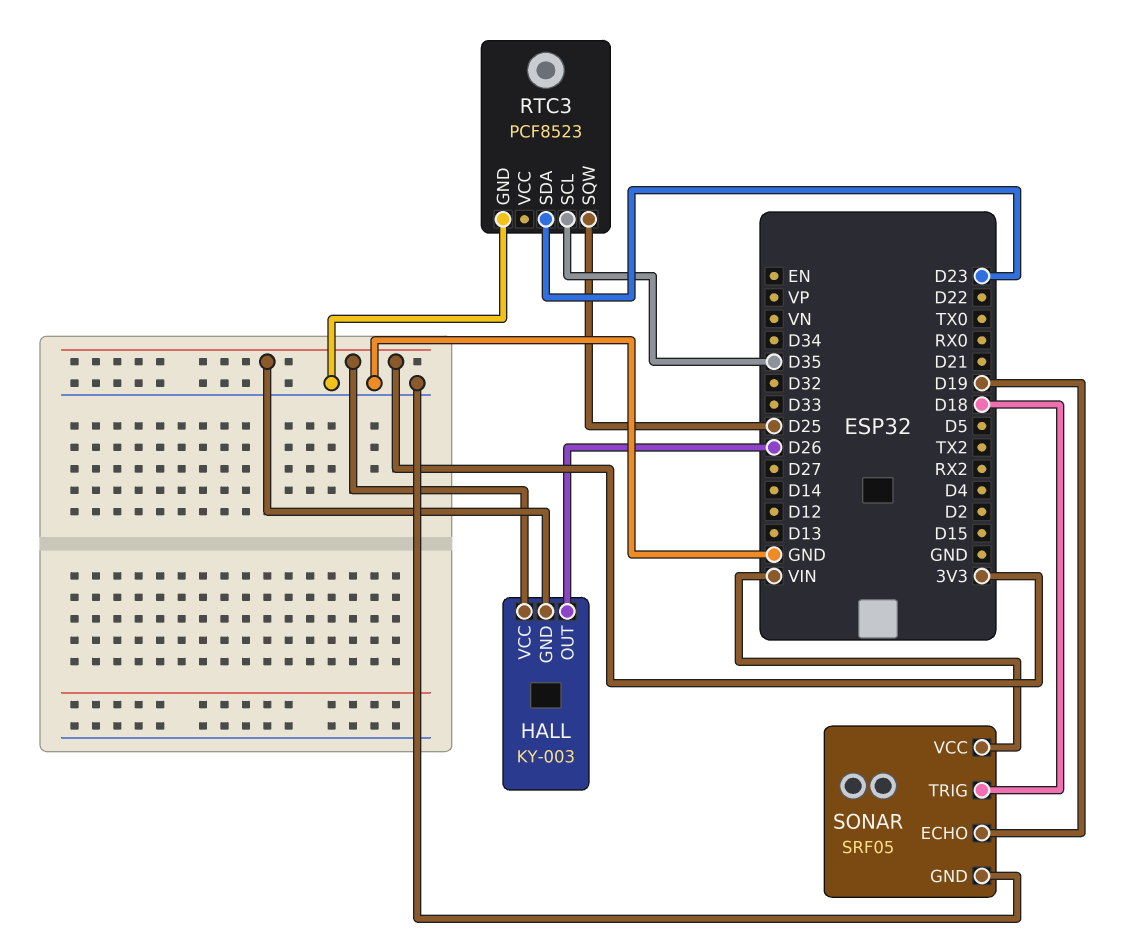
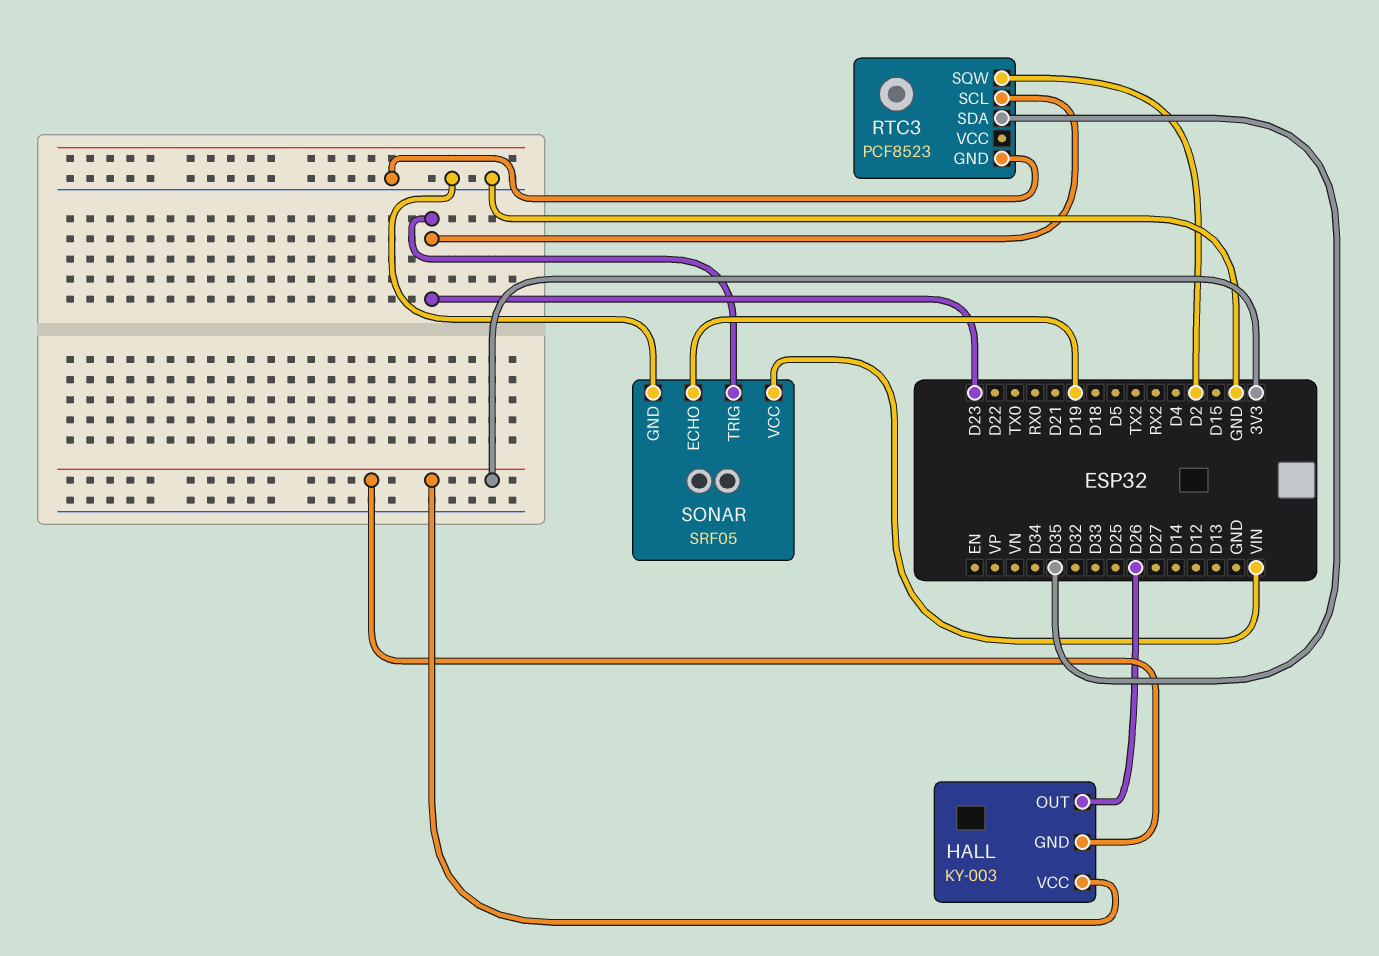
RTC3 pin SCL: D35 -> D23
RTC3 pin SDA: D23 -> D35
RTC3 pin SQW: D25 -> D2
SONAR pin TRIG: D18 -> D23

